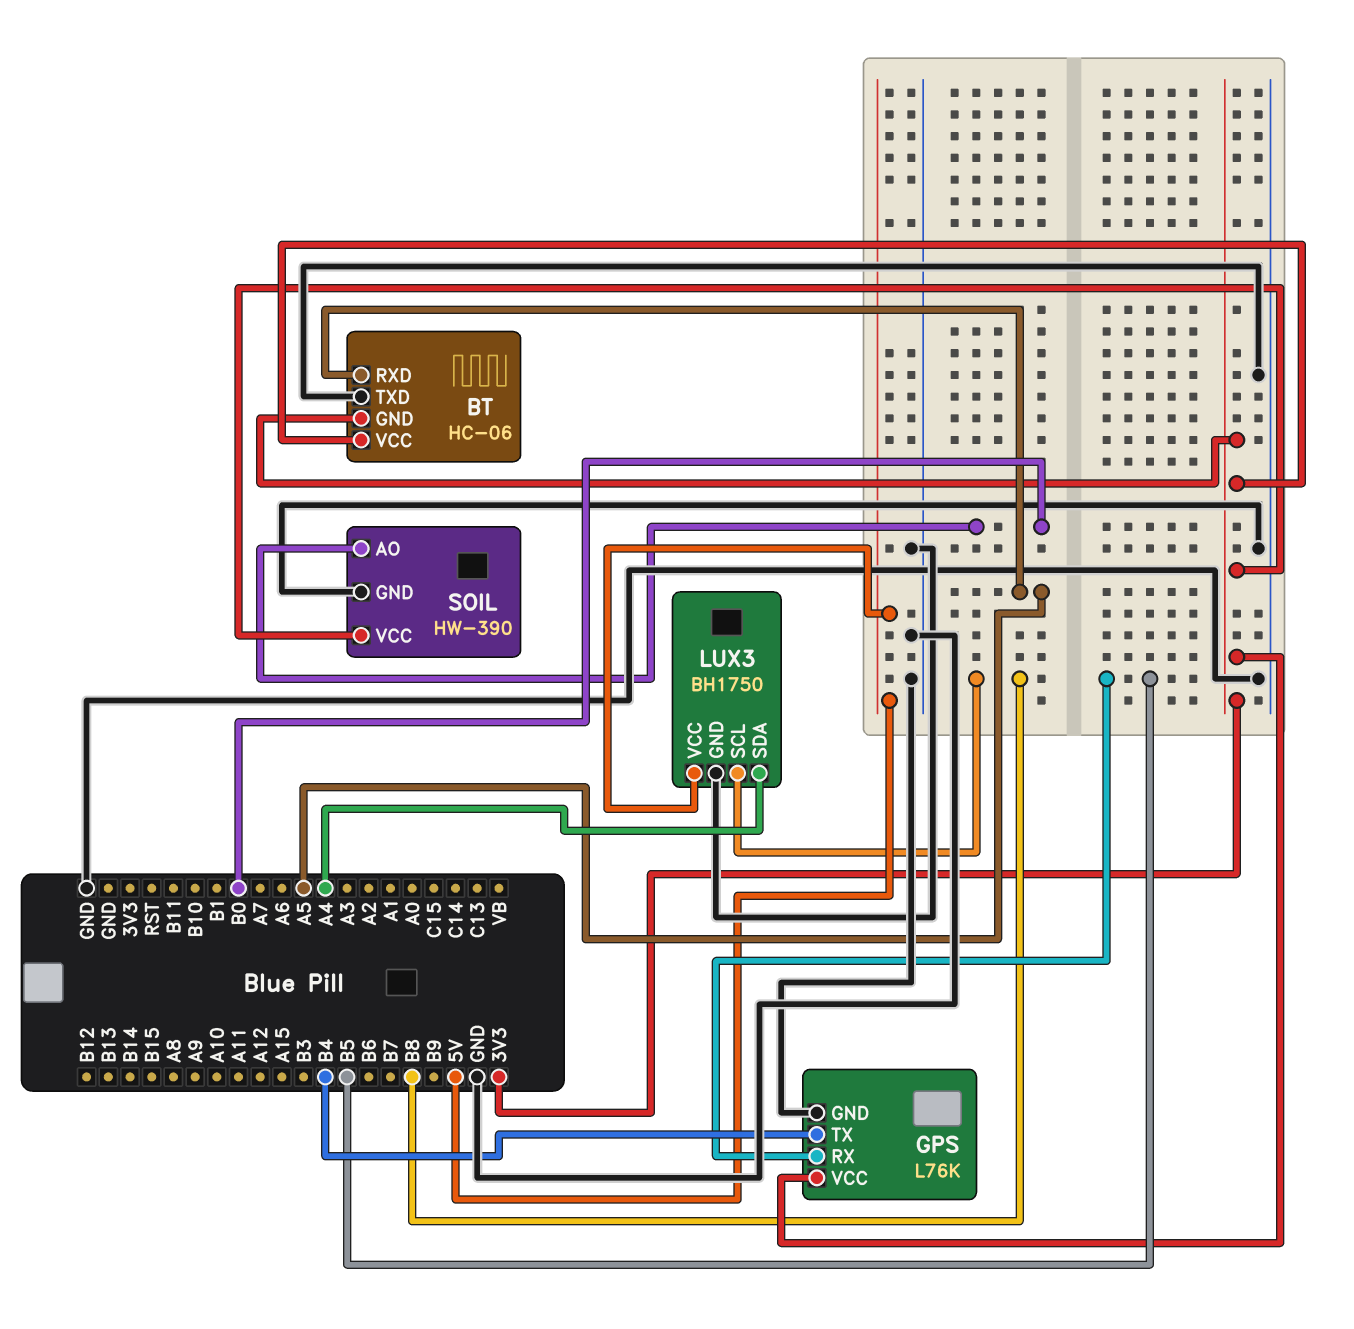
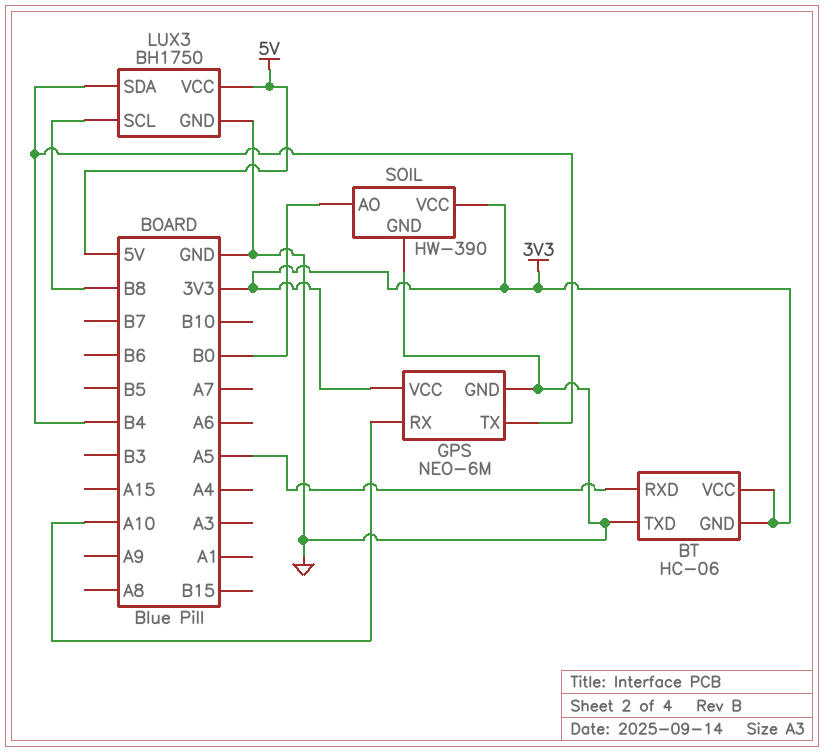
GPS: L76K -> NEO-6M
GPS pin RX: B5 -> A10
LUX3 pin SDA: A4 -> B4

